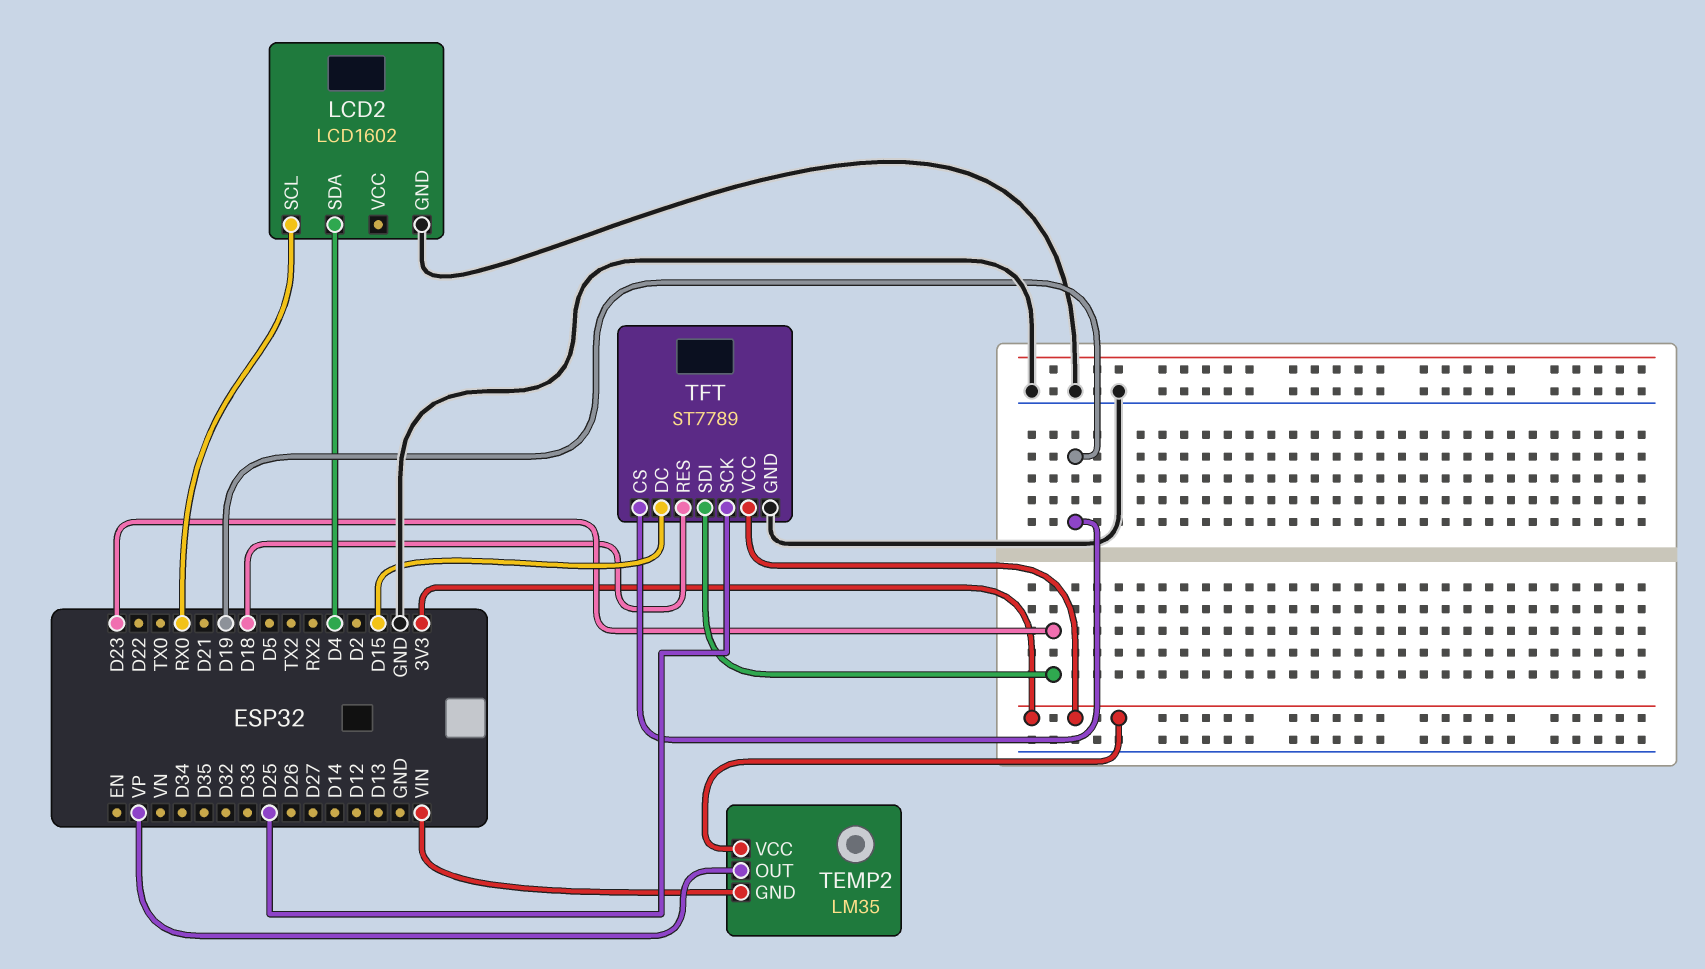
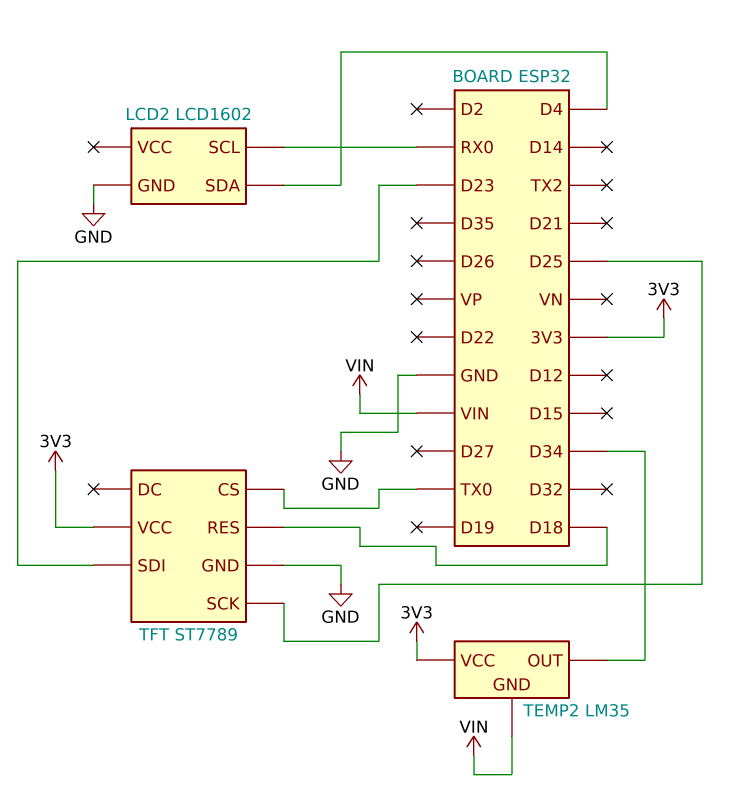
TEMP2 pin OUT: VP -> D34
TFT pin CS: D19 -> TX0
TFT pin DC: D15 -> none

